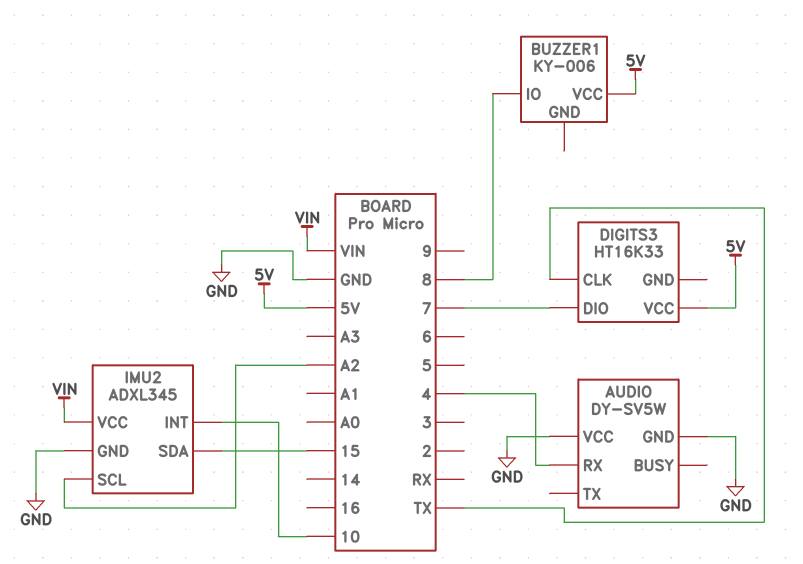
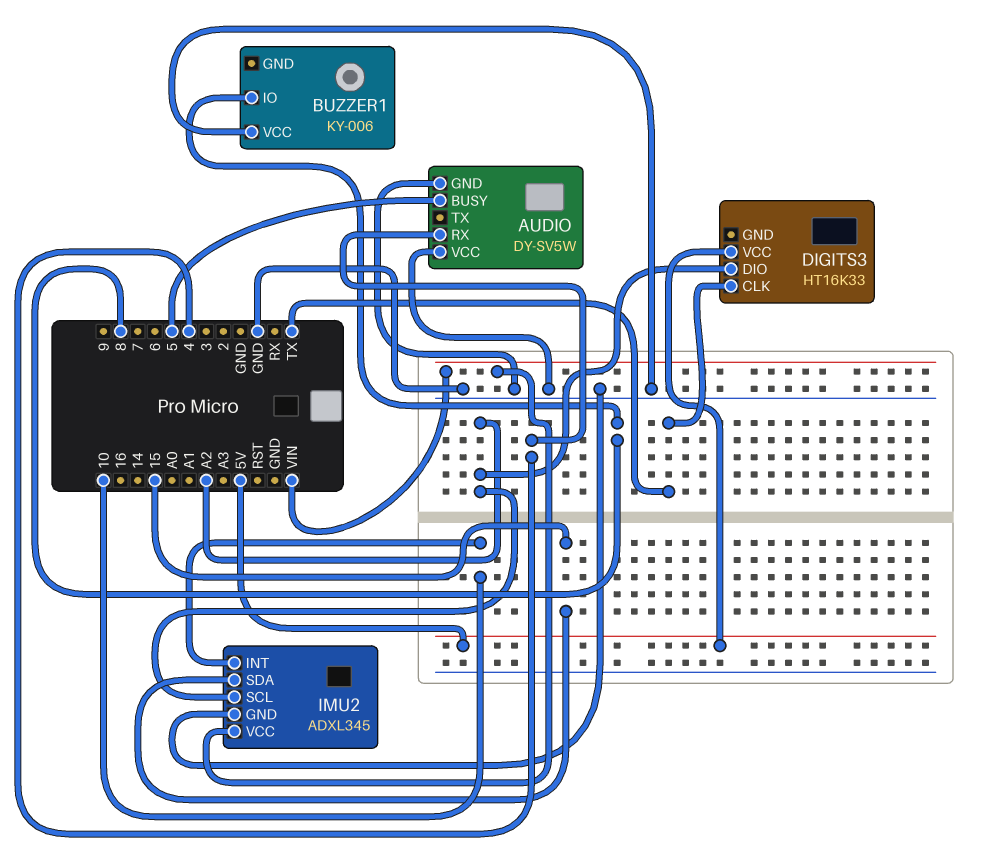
AUDIO pin BUSY: none -> 5
BUZZER1 pin VCC: 5V -> GND
DIGITS3 pin DIO: 7 -> A2

